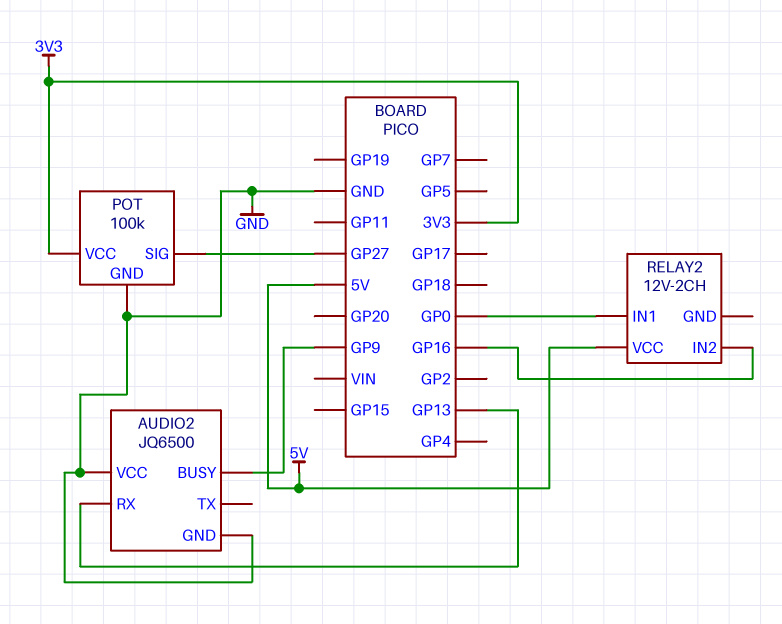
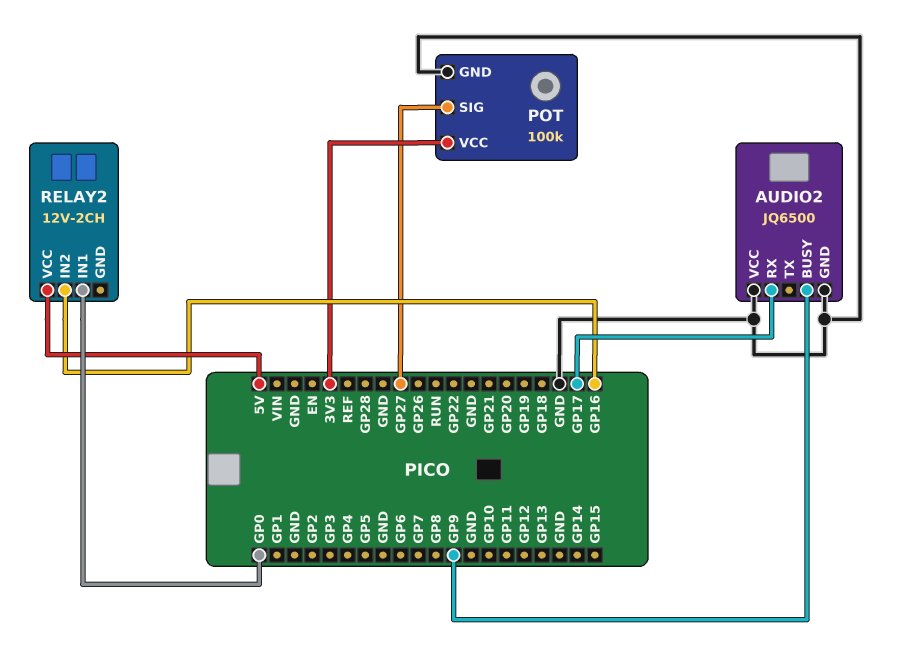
AUDIO2 pin RX: GP13 -> GP17

